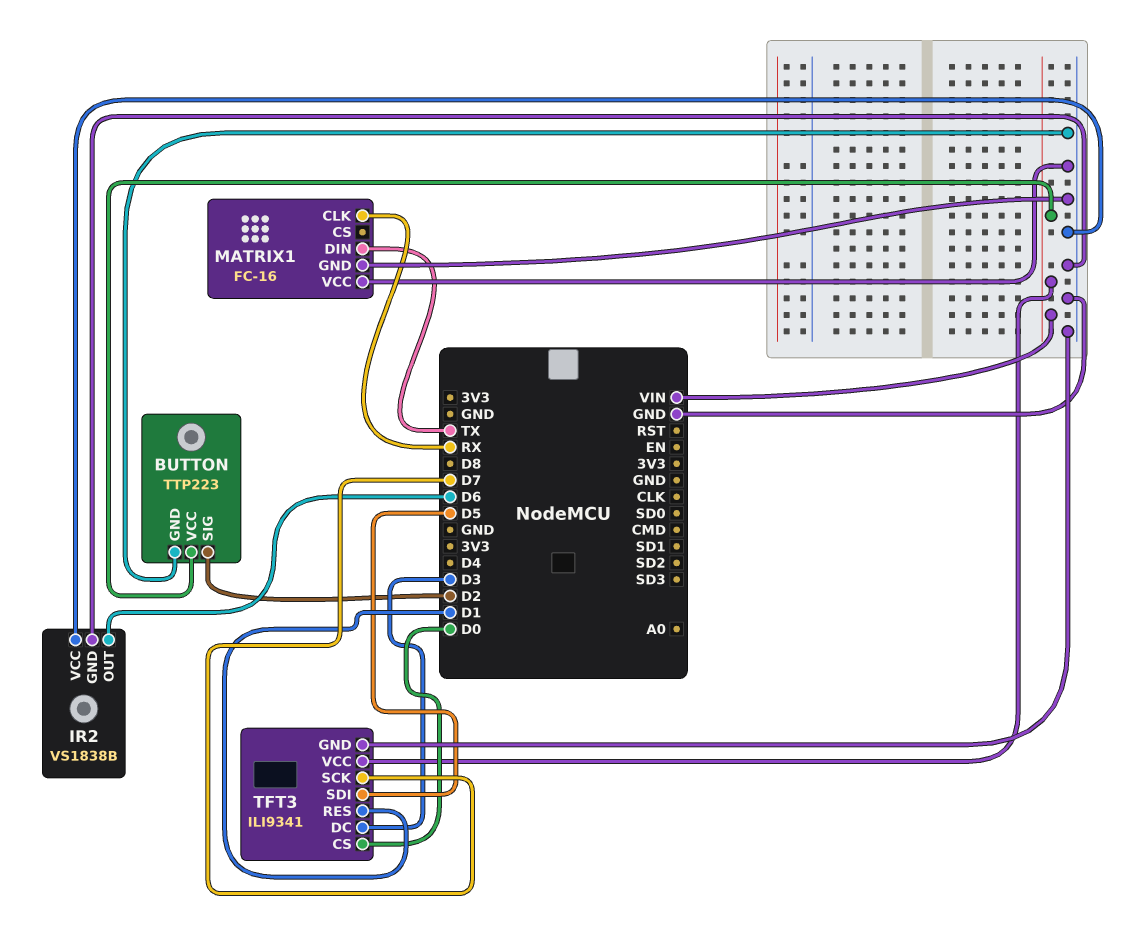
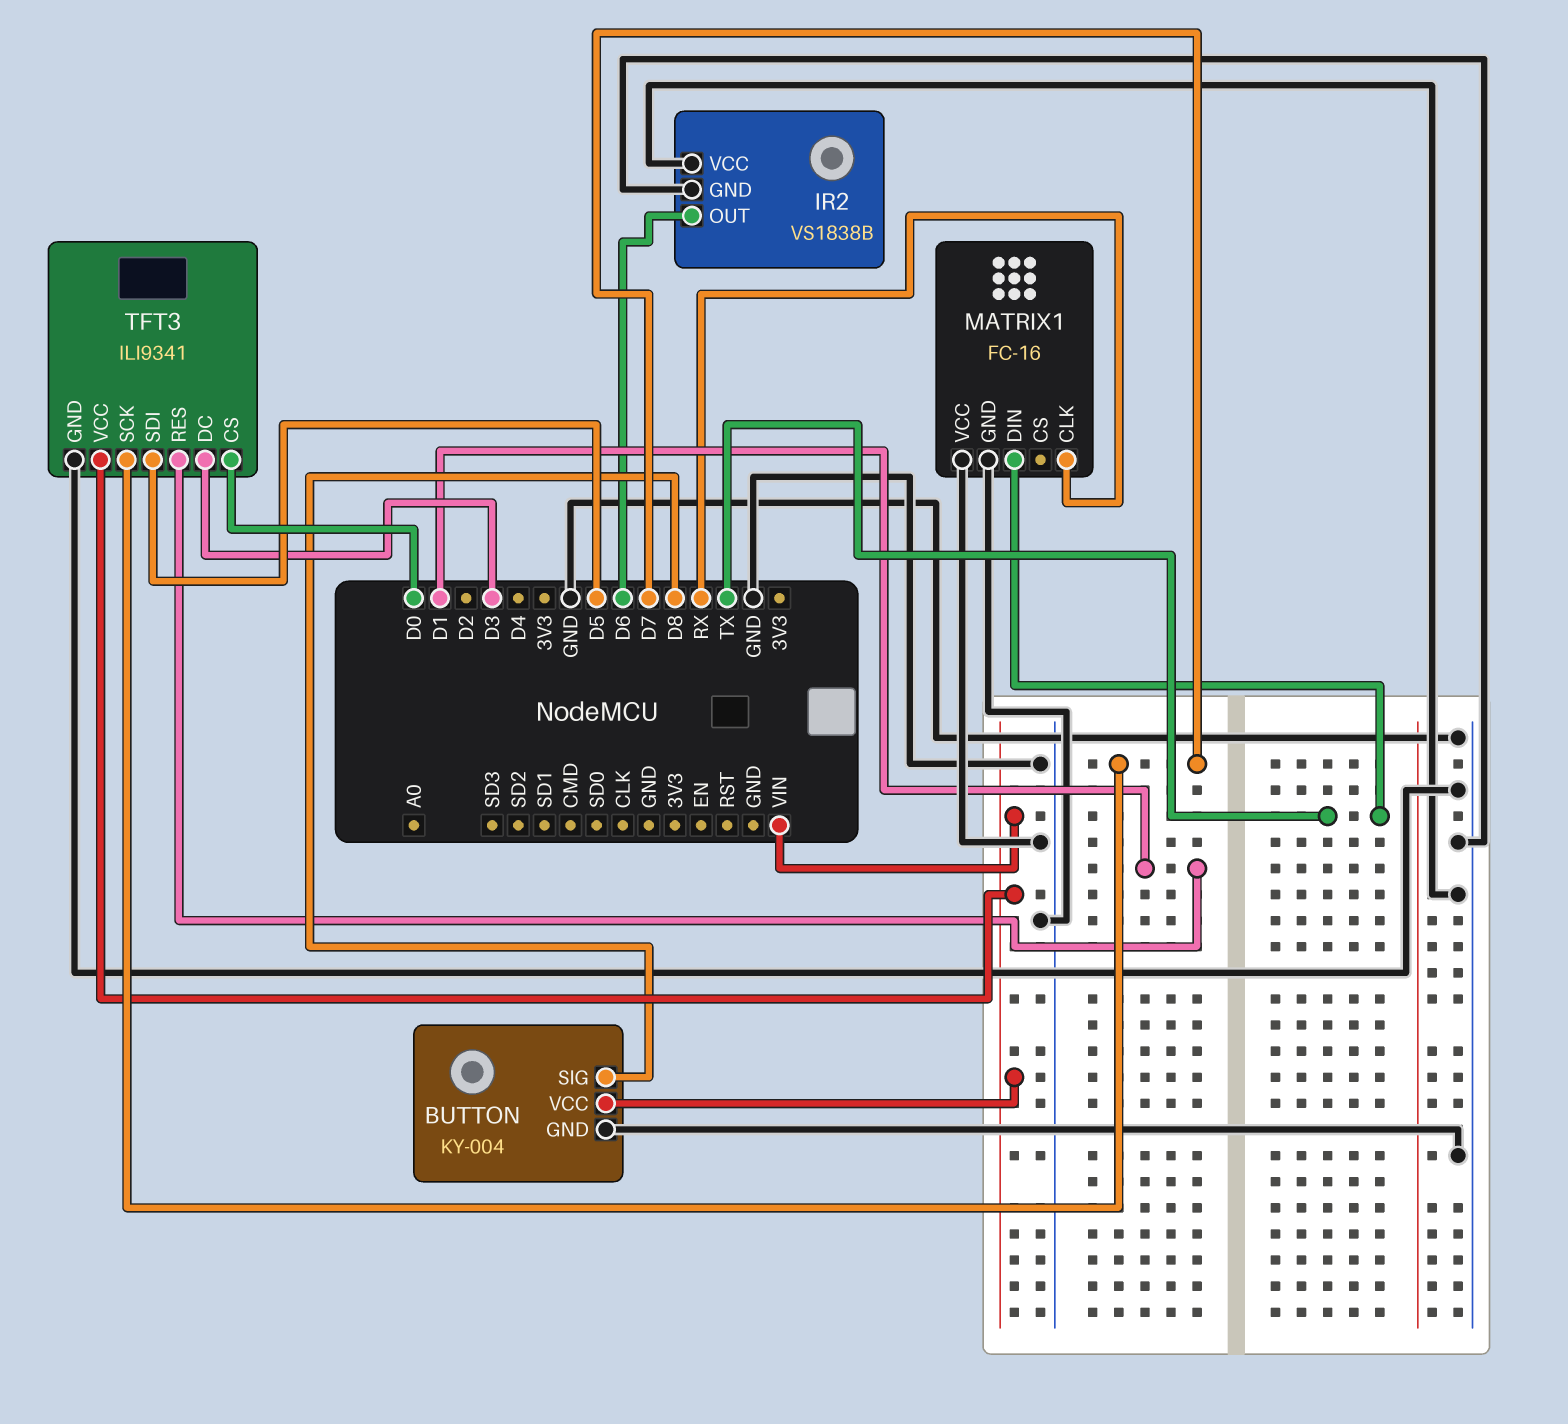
BUTTON: TTP223 -> KY-004
BUTTON pin SIG: D2 -> D8

